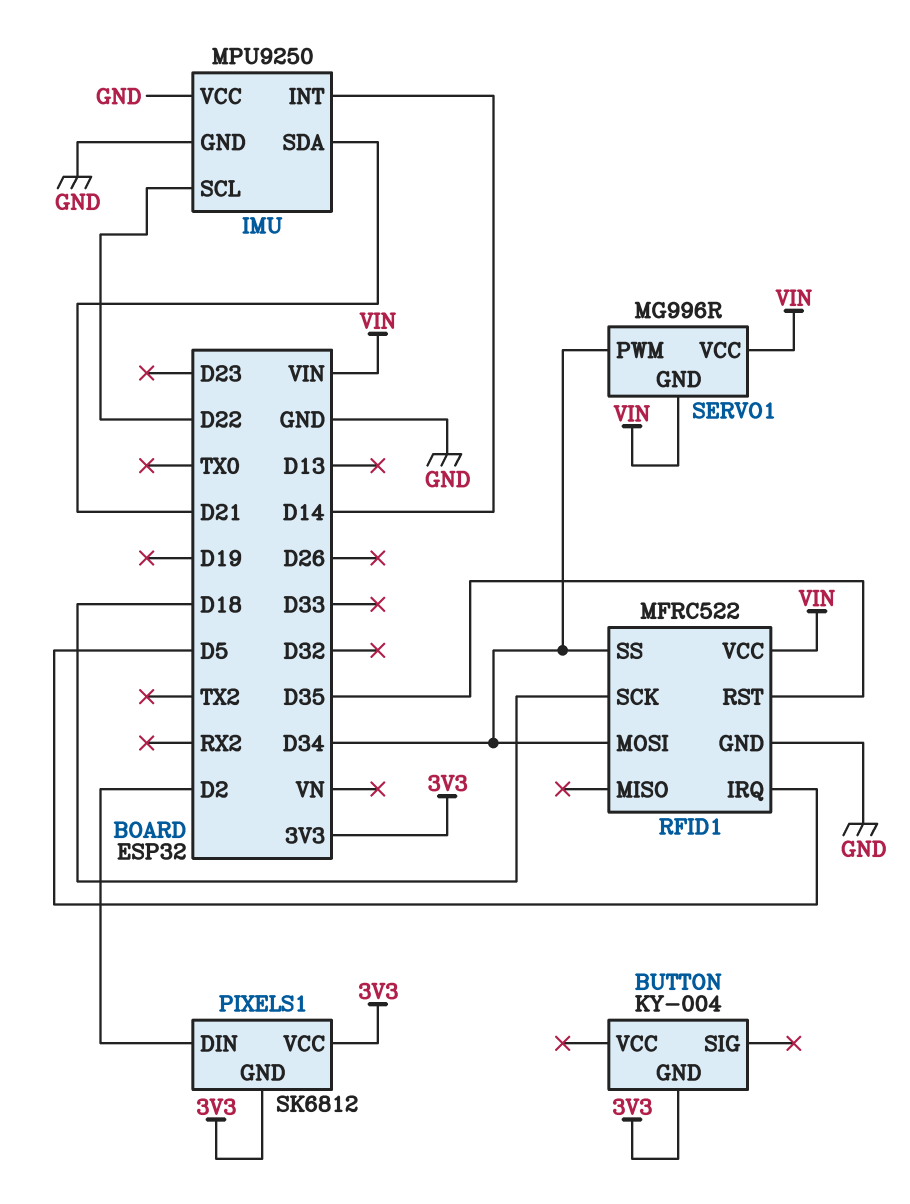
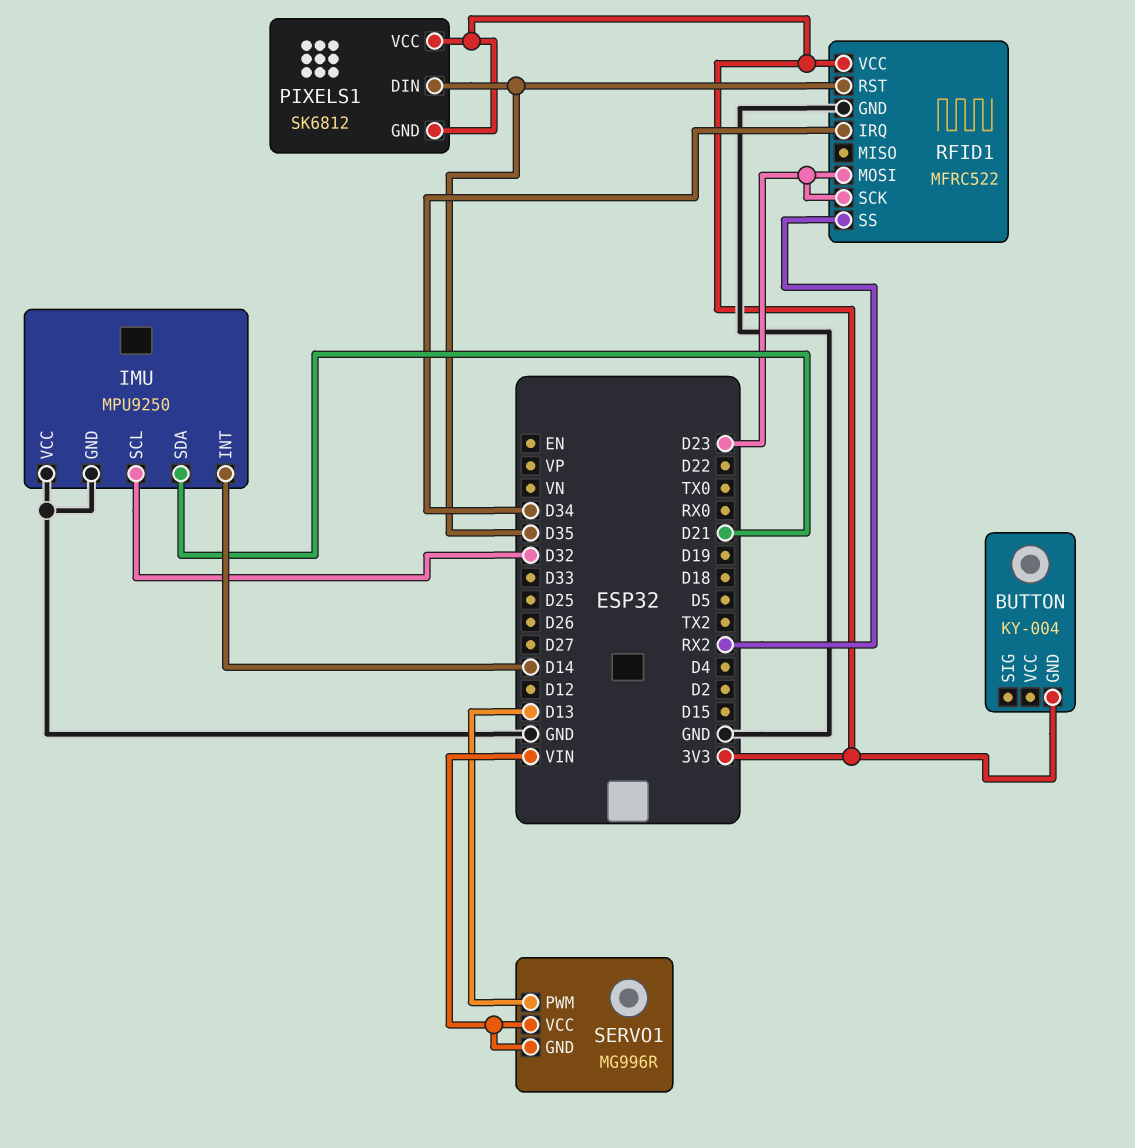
IMU pin SCL: D22 -> D32
PIXELS1 pin DIN: D2 -> D35
RFID1 pin IRQ: D5 -> D34
RFID1 pin MOSI: D34 -> D23
RFID1 pin SCK: D18 -> D23
RFID1 pin SS: D34 -> RX2
RFID1 pin VCC: VIN -> 3V3
SERVO1 pin PWM: D34 -> D13

